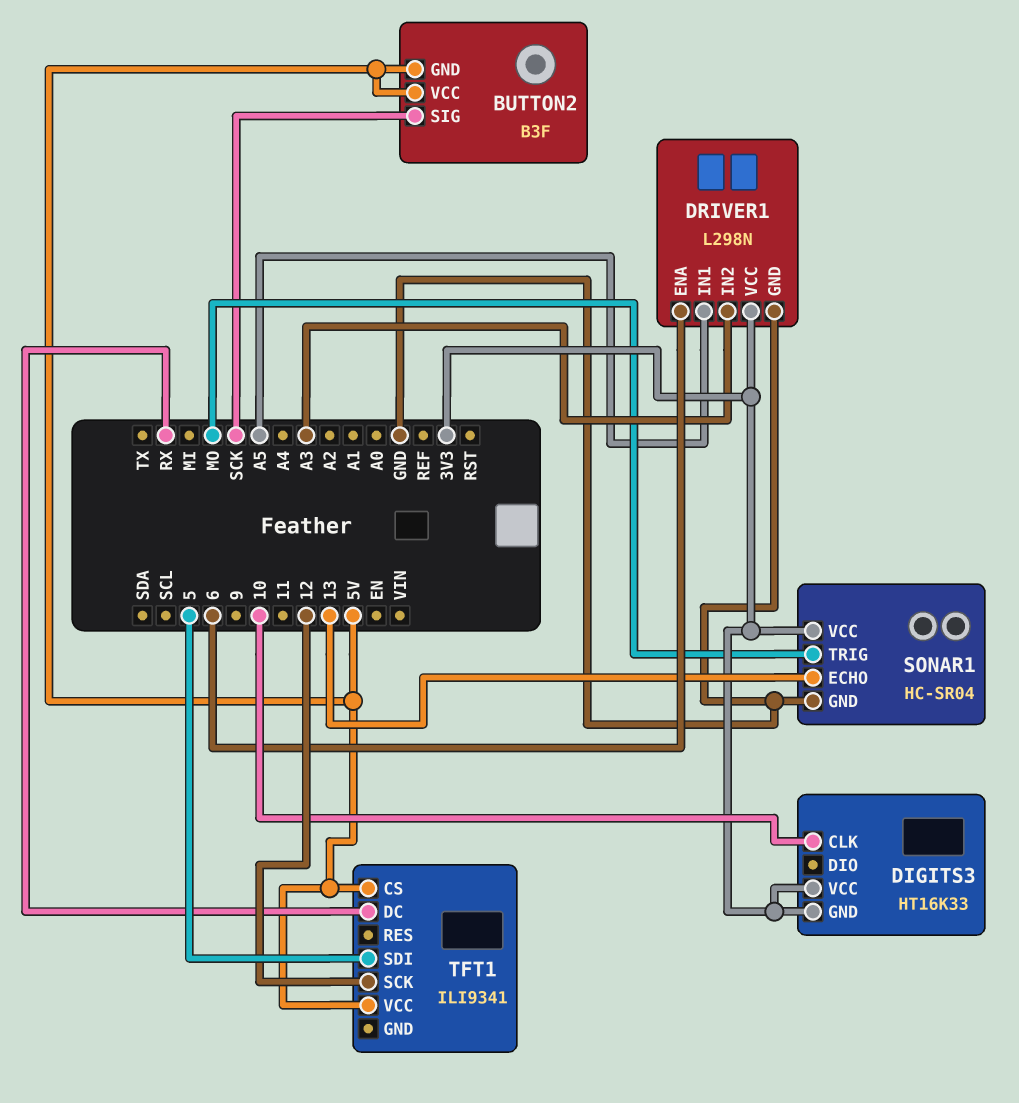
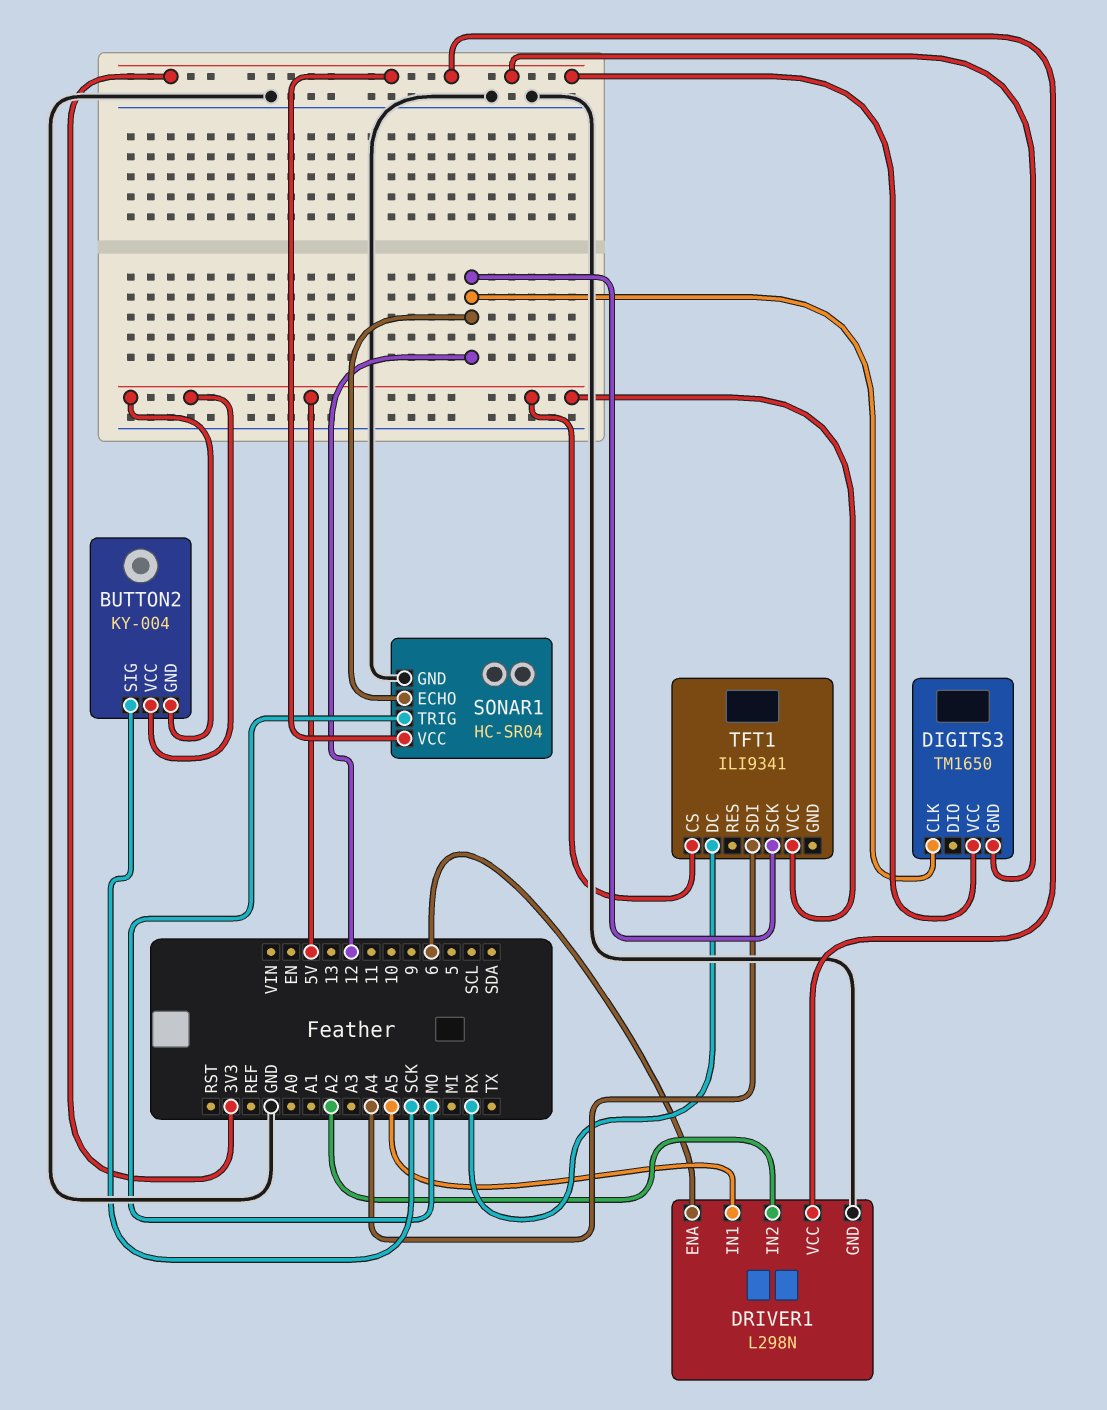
BUTTON2: B3F -> KY-004
DIGITS3: HT16K33 -> TM1650
DIGITS3 pin CLK: 10 -> 12
DRIVER1 pin IN2: A3 -> A2
SONAR1 pin ECHO: 13 -> 12
TFT1 pin SDI: 5 -> A4

